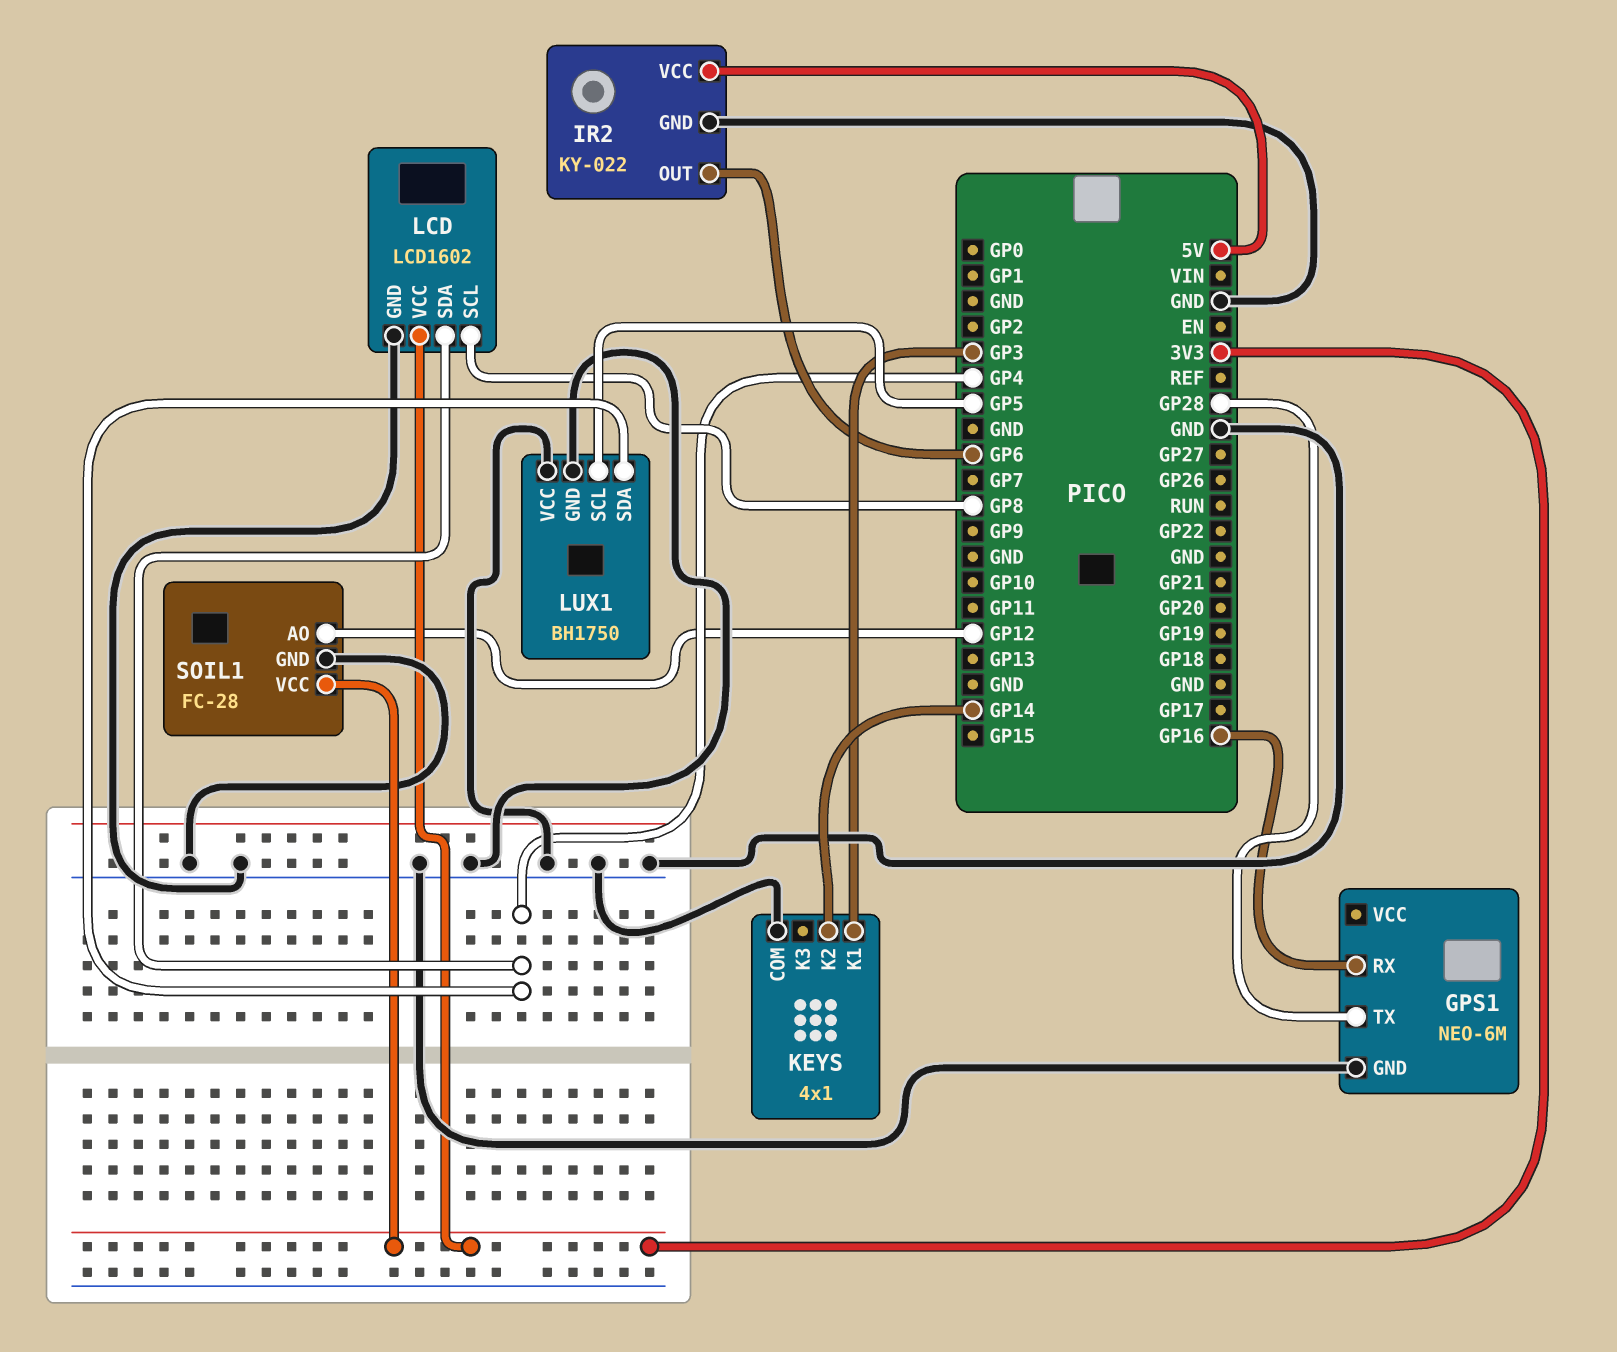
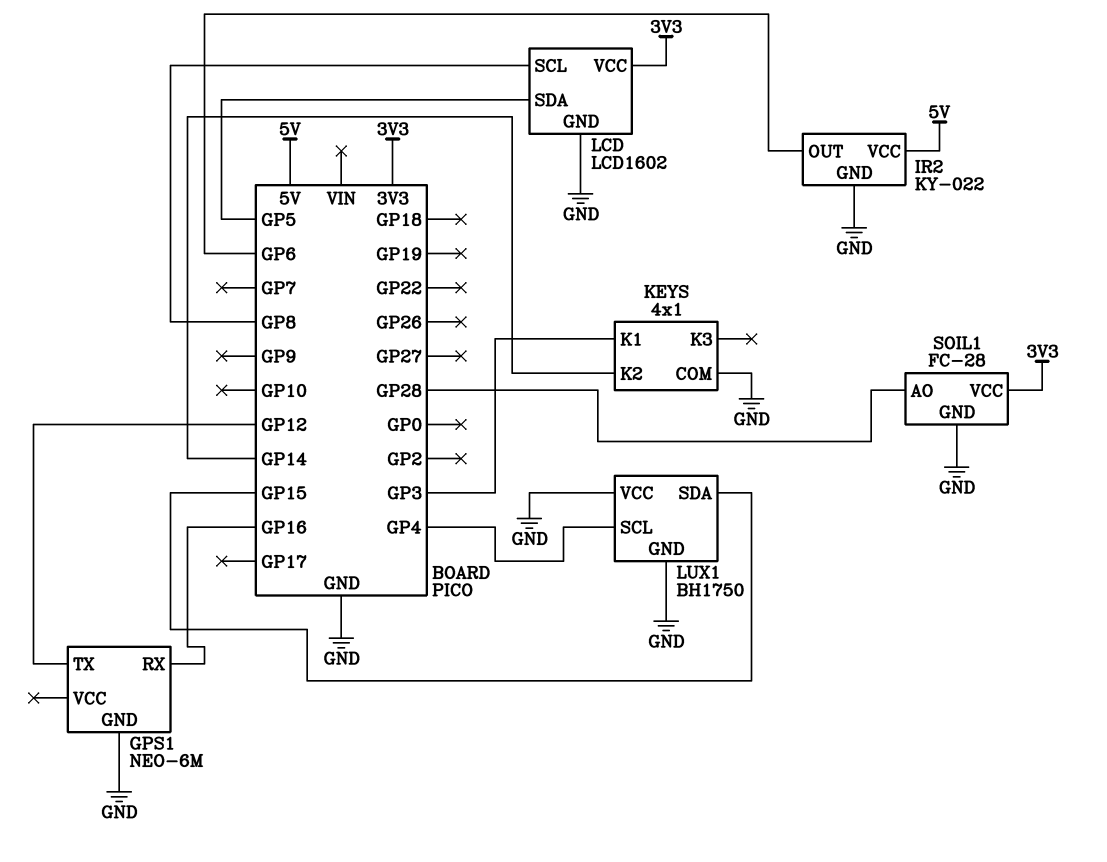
GPS1 pin TX: GP28 -> GP12
LCD pin SDA: GP4 -> GP5
LUX1 pin SCL: GP5 -> GP4
LUX1 pin SDA: GP4 -> GP15
SOIL1 pin AO: GP12 -> GP28

